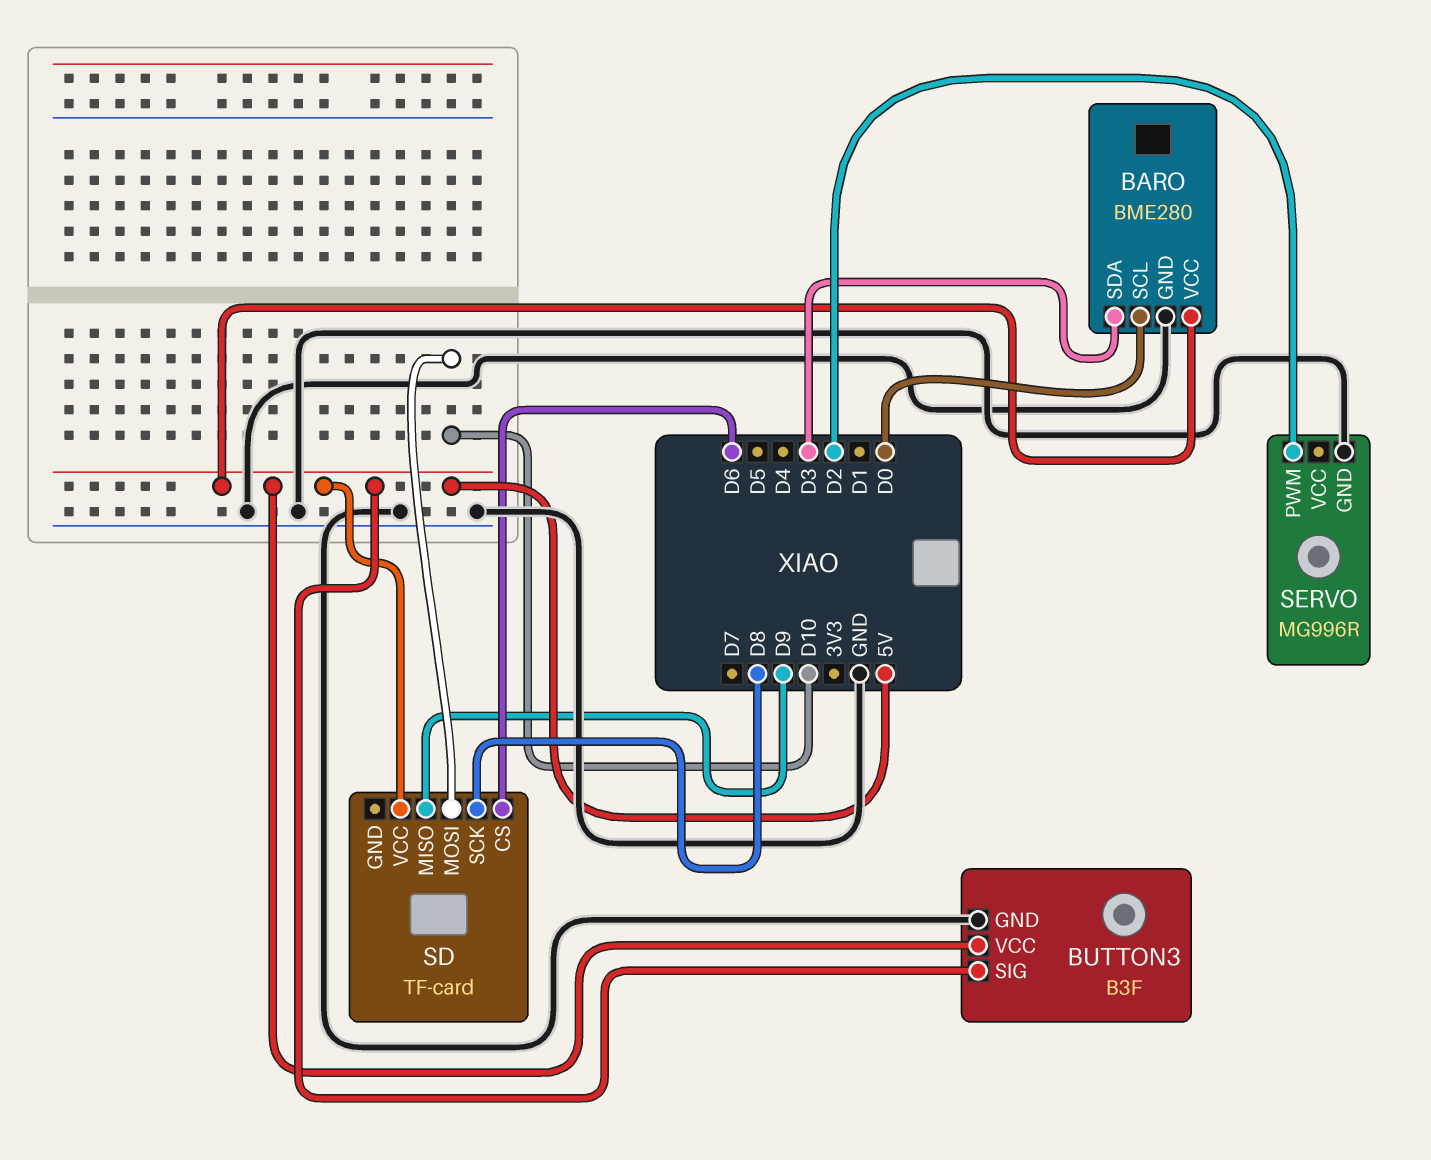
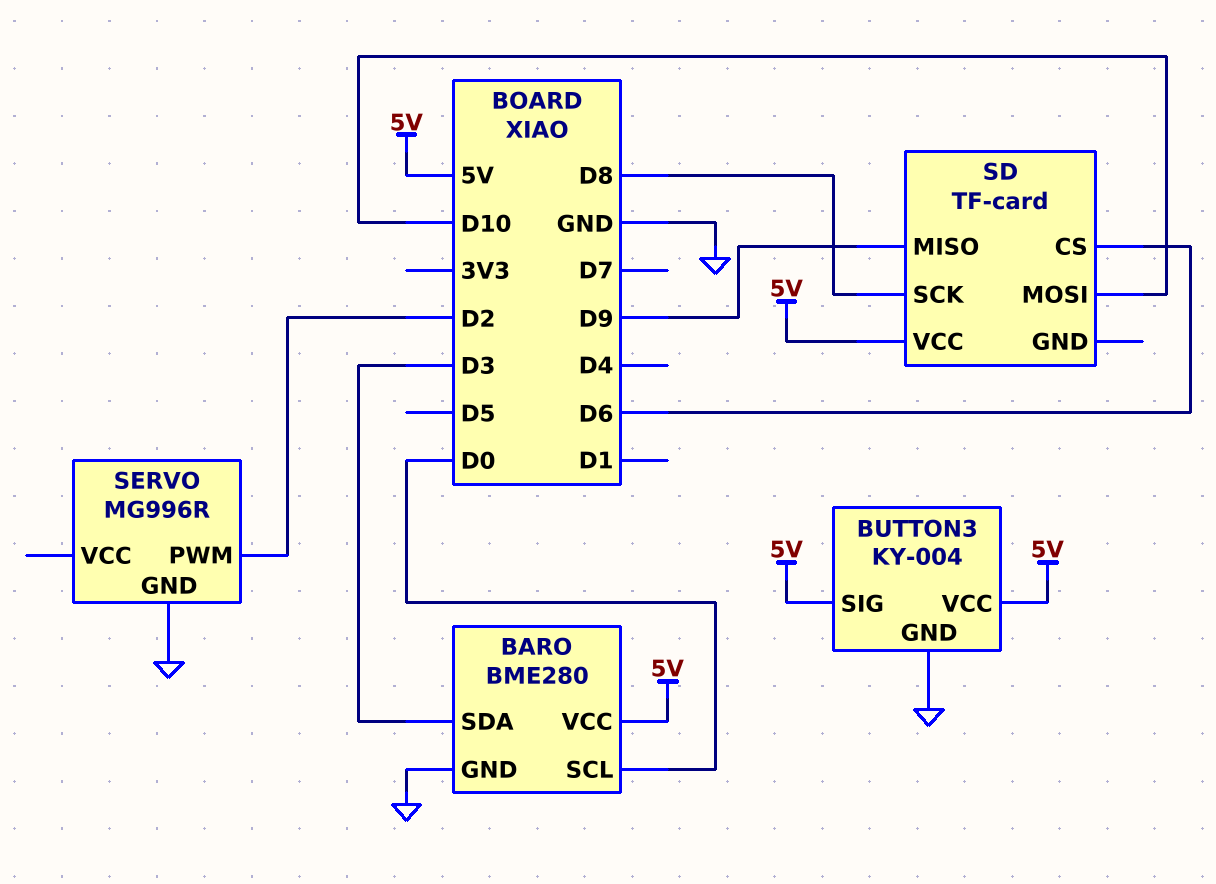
BUTTON3: B3F -> KY-004

